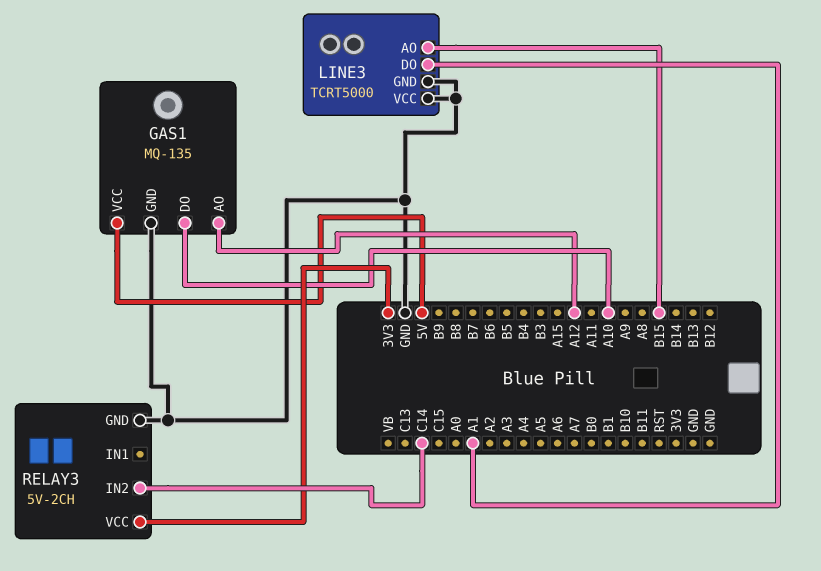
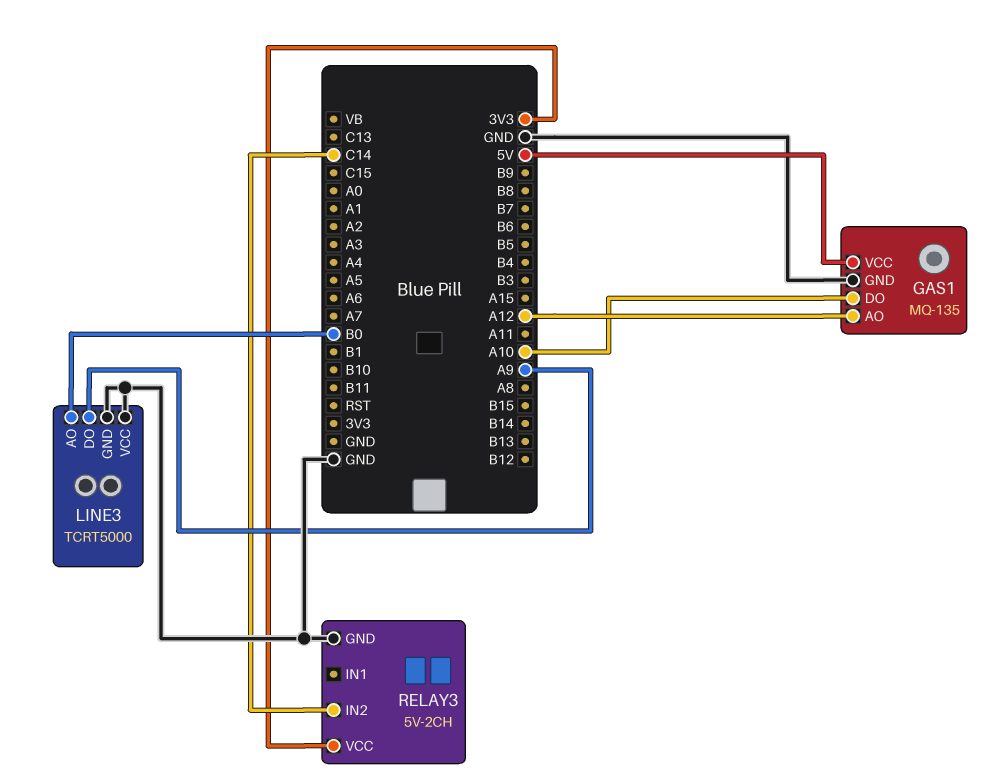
LINE3 pin AO: B15 -> B0
LINE3 pin DO: A1 -> A9

